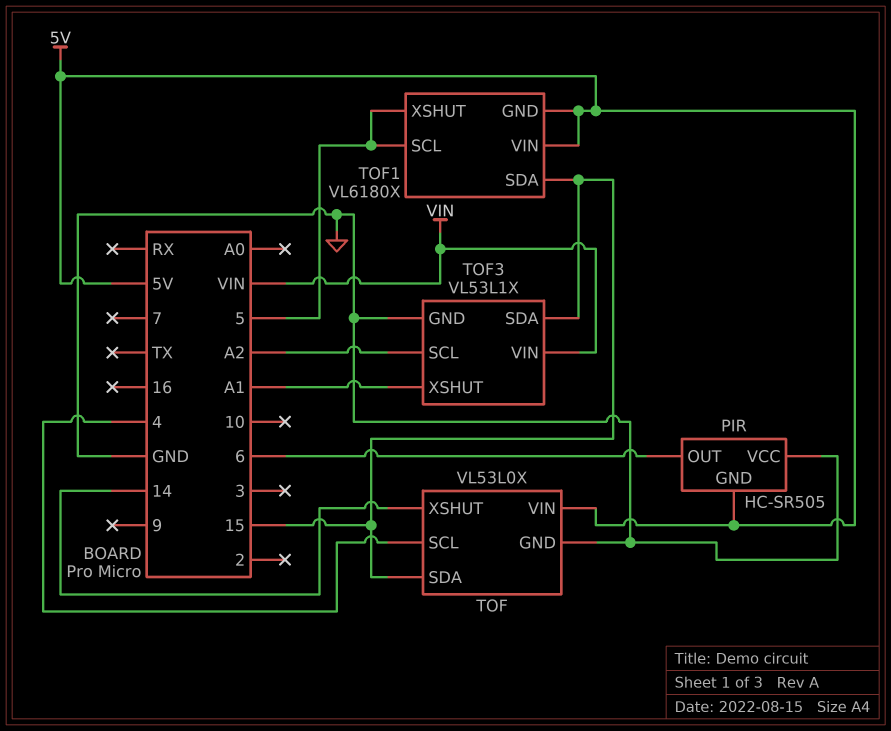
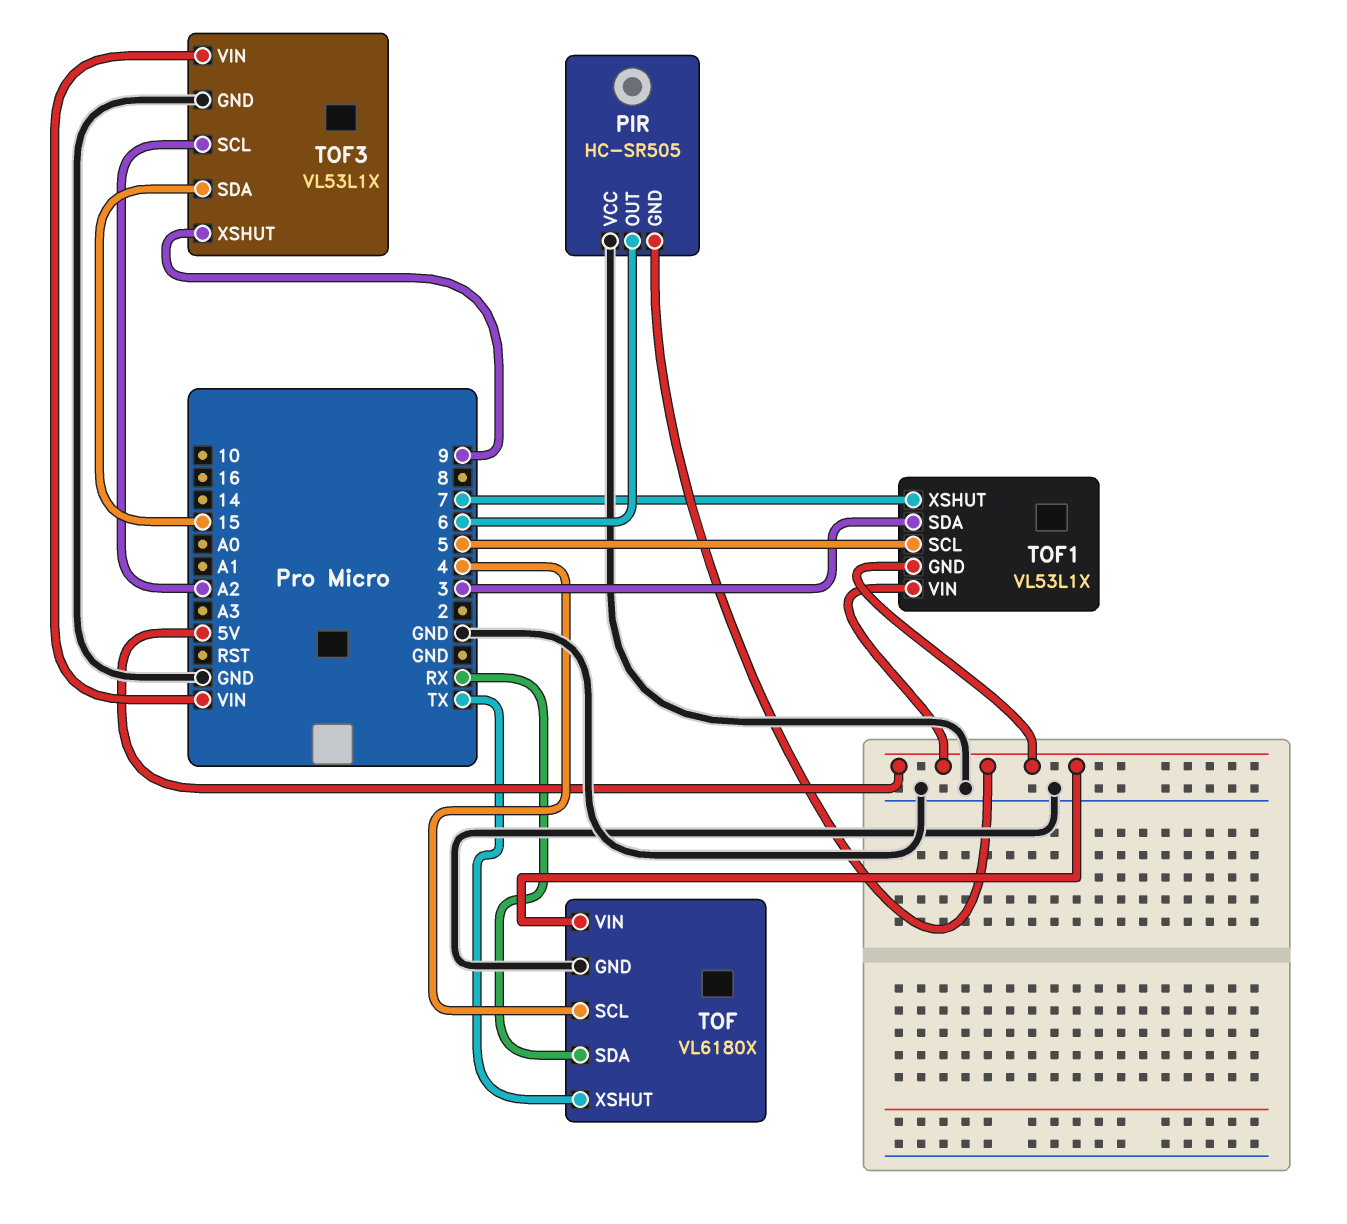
TOF: VL53L0X -> VL6180X
TOF pin SDA: 15 -> RX
TOF pin XSHUT: 14 -> TX
TOF1: VL6180X -> VL53L1X
TOF1 pin SDA: 15 -> 3
TOF1 pin XSHUT: 5 -> 7
TOF3 pin XSHUT: A1 -> 9

